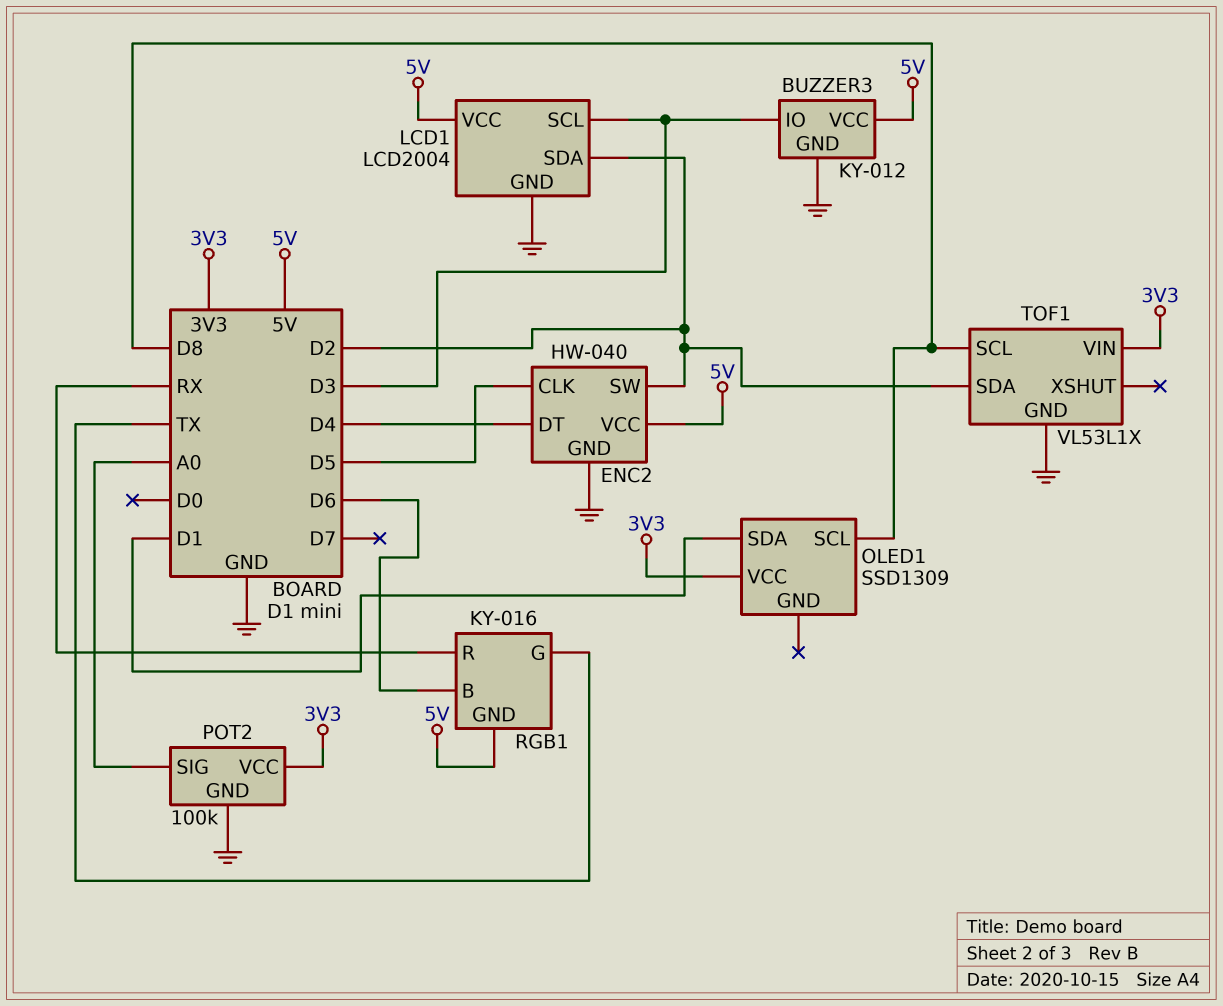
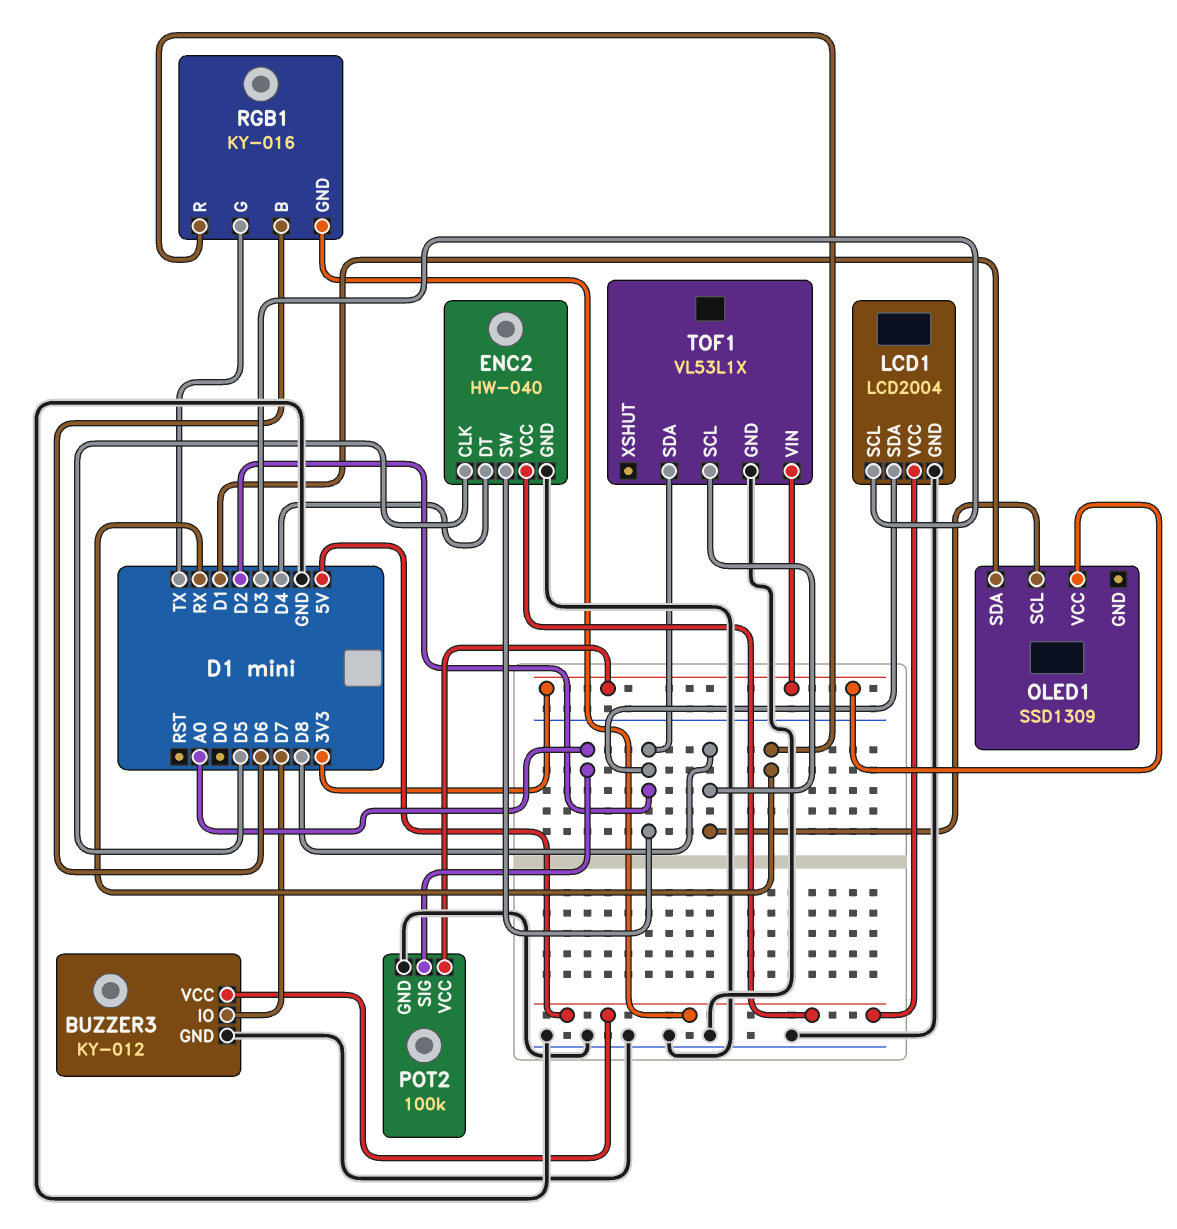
BUZZER3 pin IO: D3 -> D7

